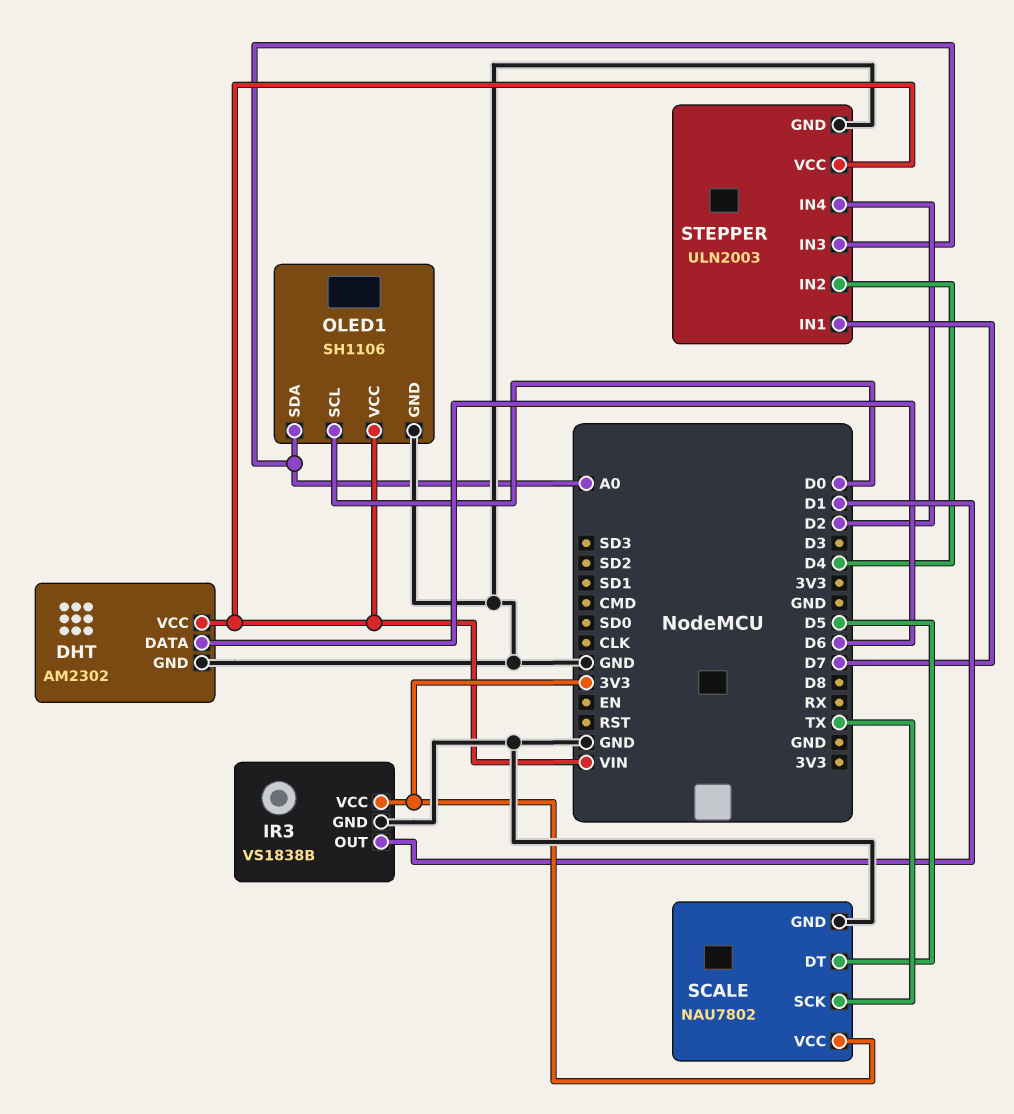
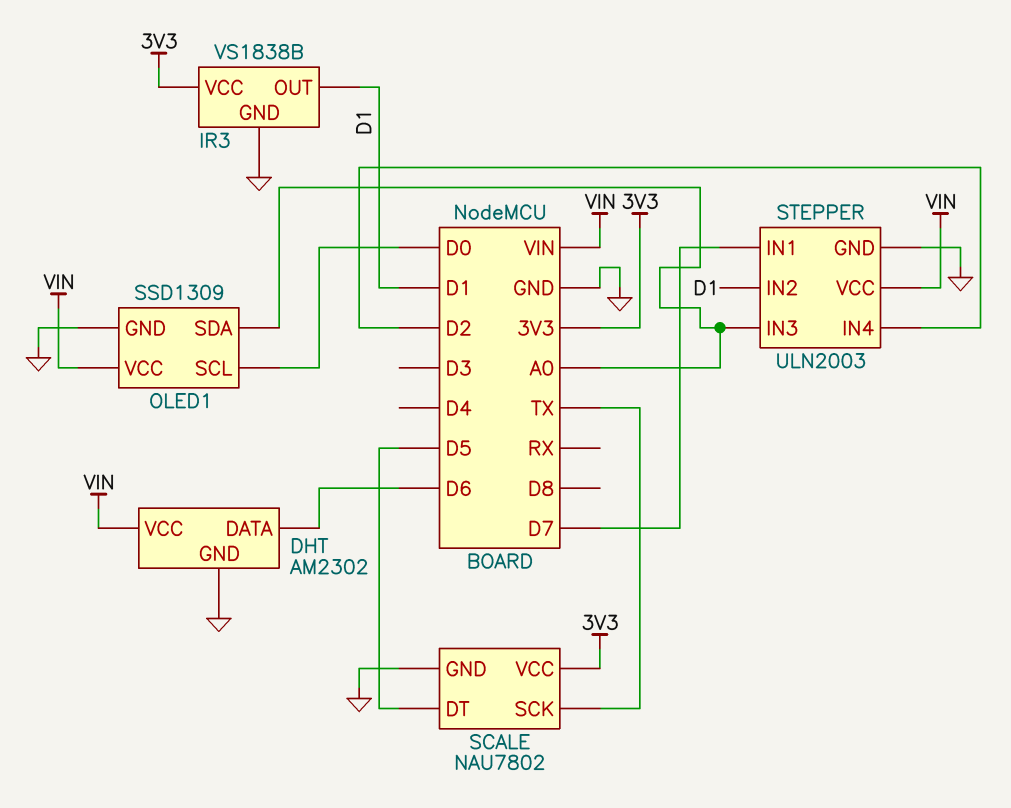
OLED1: SH1106 -> SSD1309
STEPPER pin IN2: D4 -> D1

